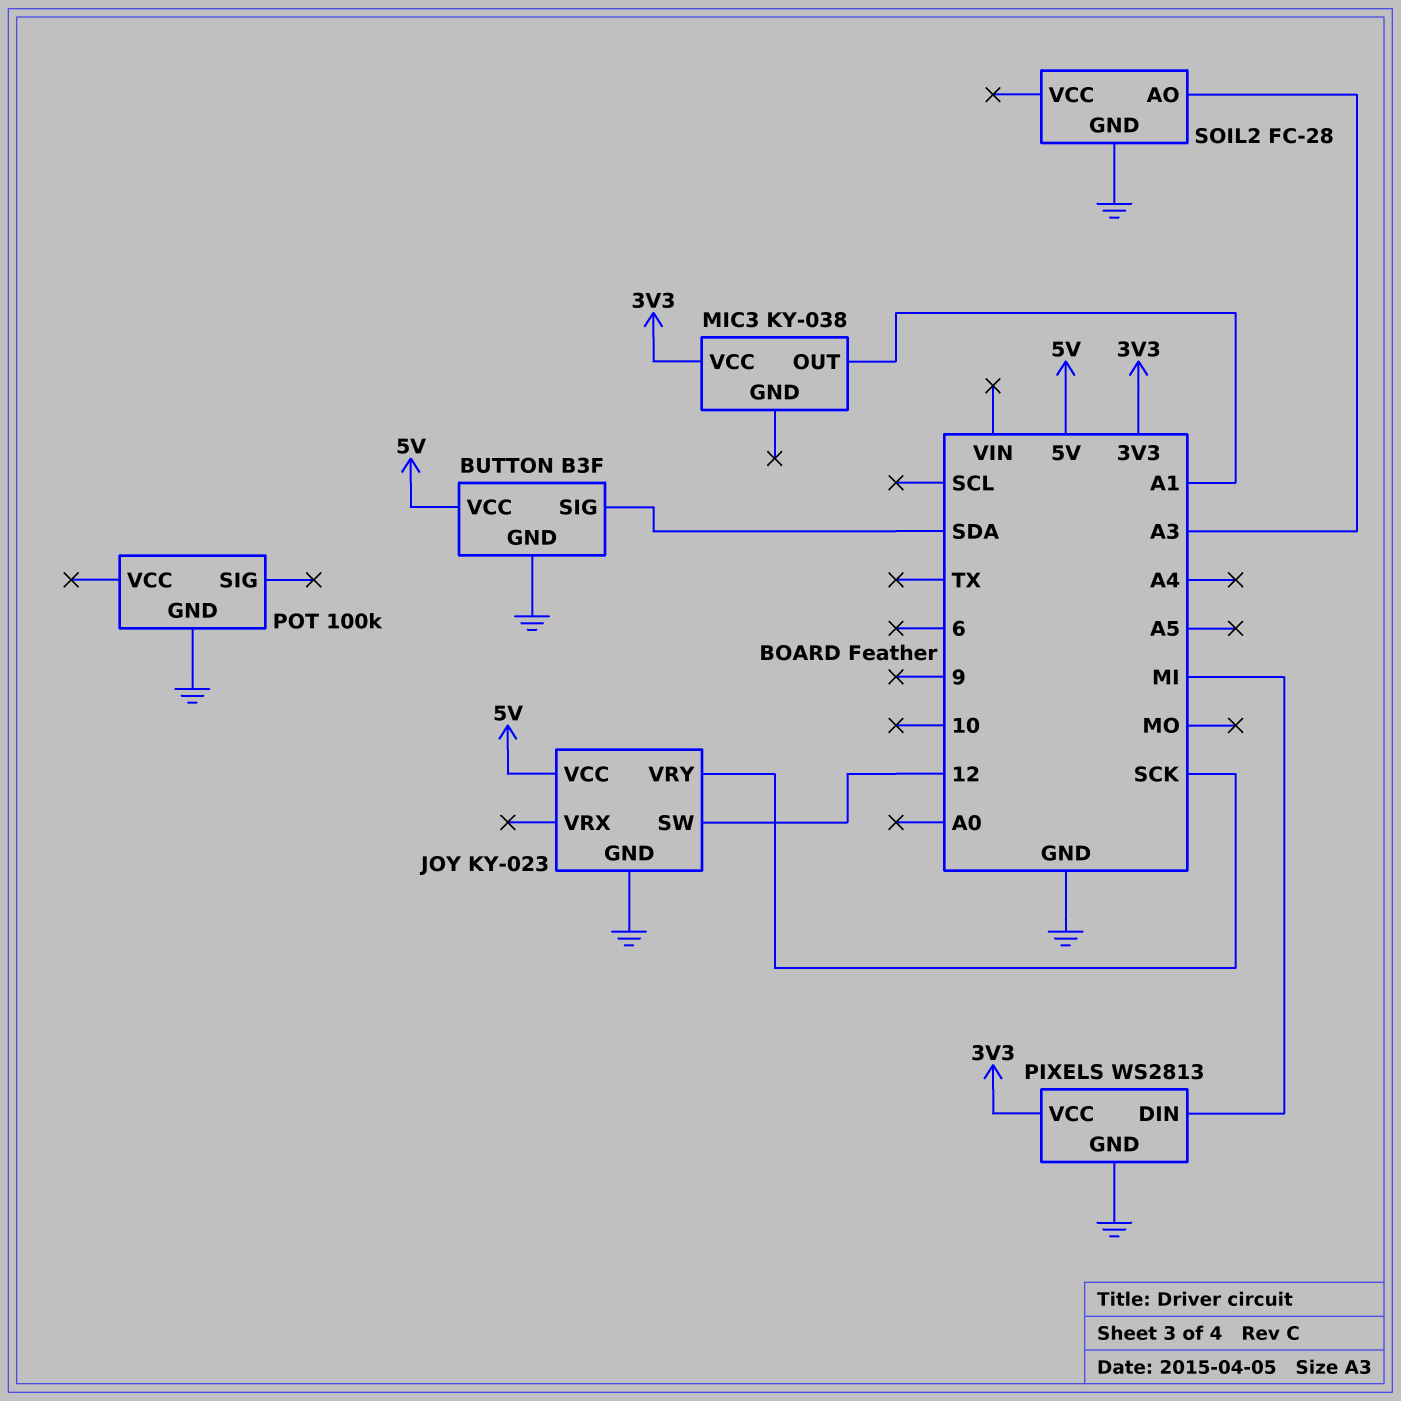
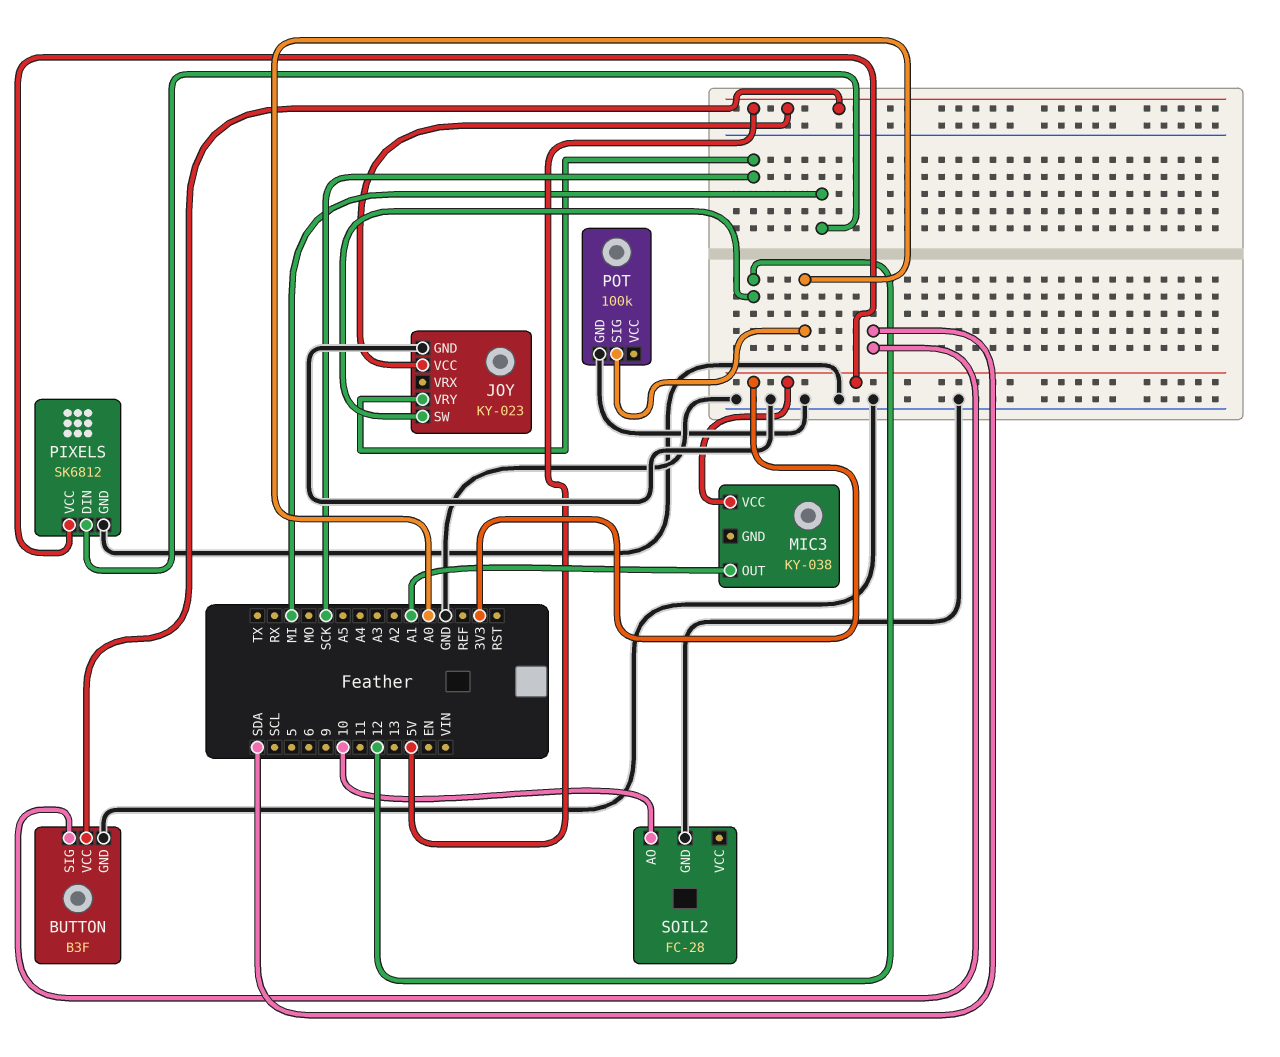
PIXELS: WS2813 -> SK6812
POT pin SIG: none -> A0
SOIL2 pin AO: A3 -> 10

